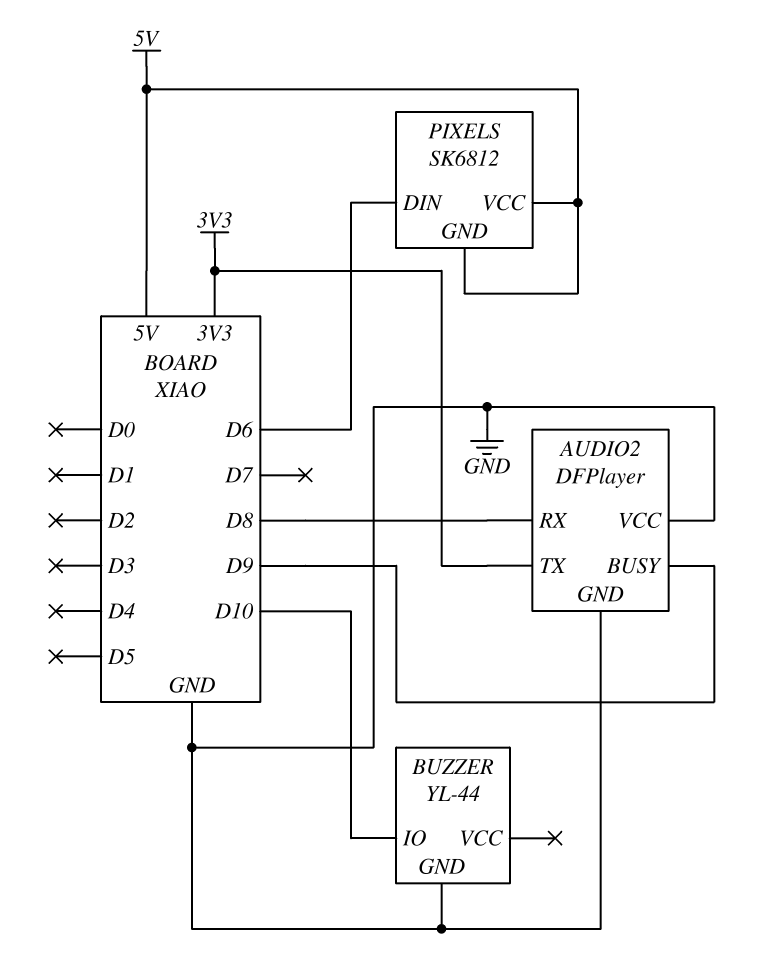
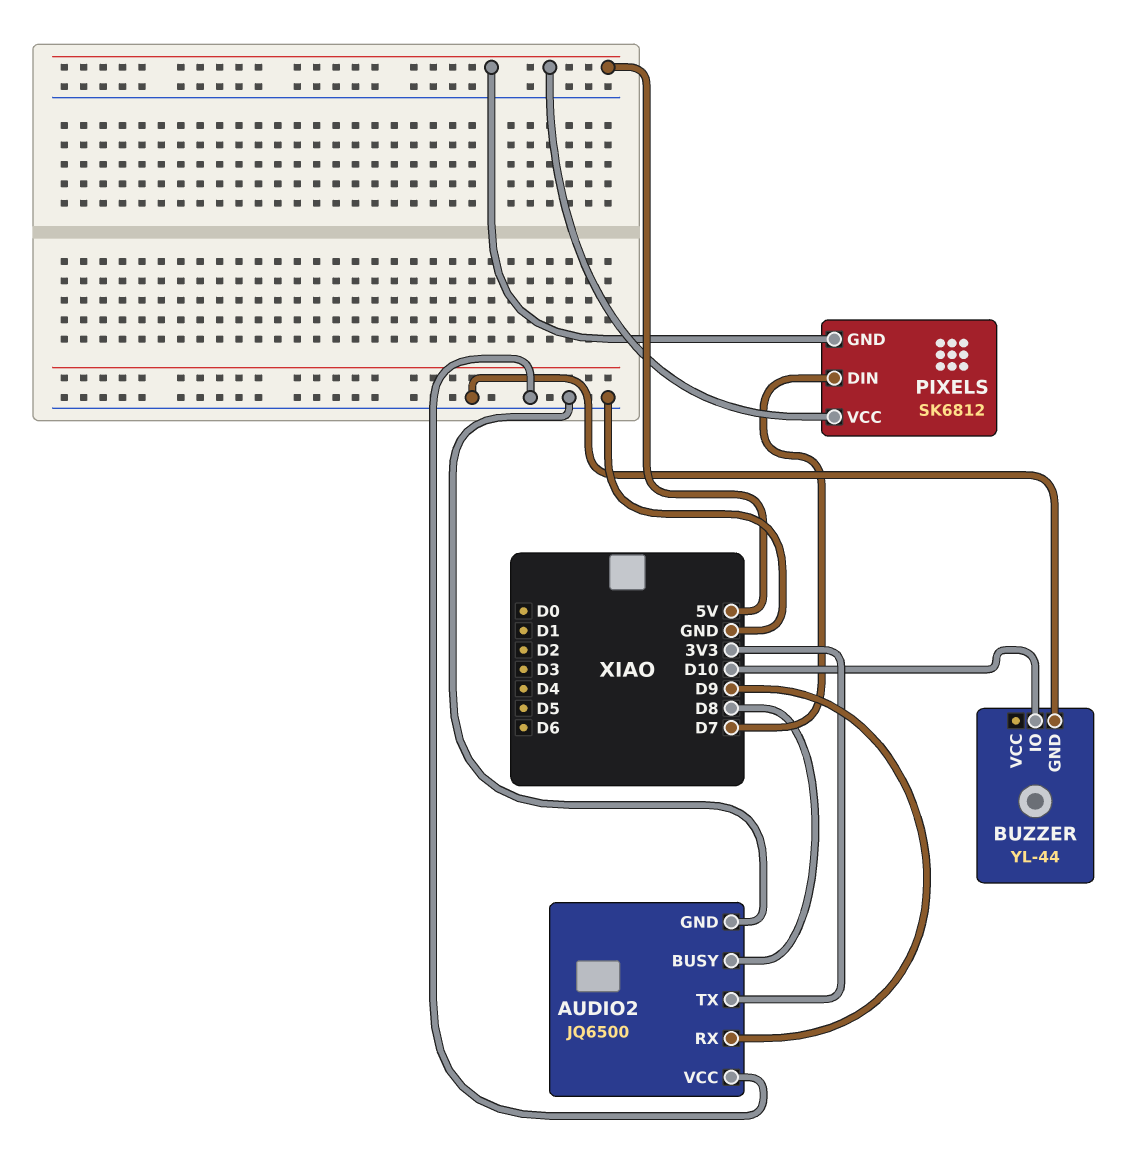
AUDIO2: DFPlayer -> JQ6500
AUDIO2 pin BUSY: D9 -> D8
AUDIO2 pin RX: D8 -> D9
PIXELS pin DIN: D6 -> D7

